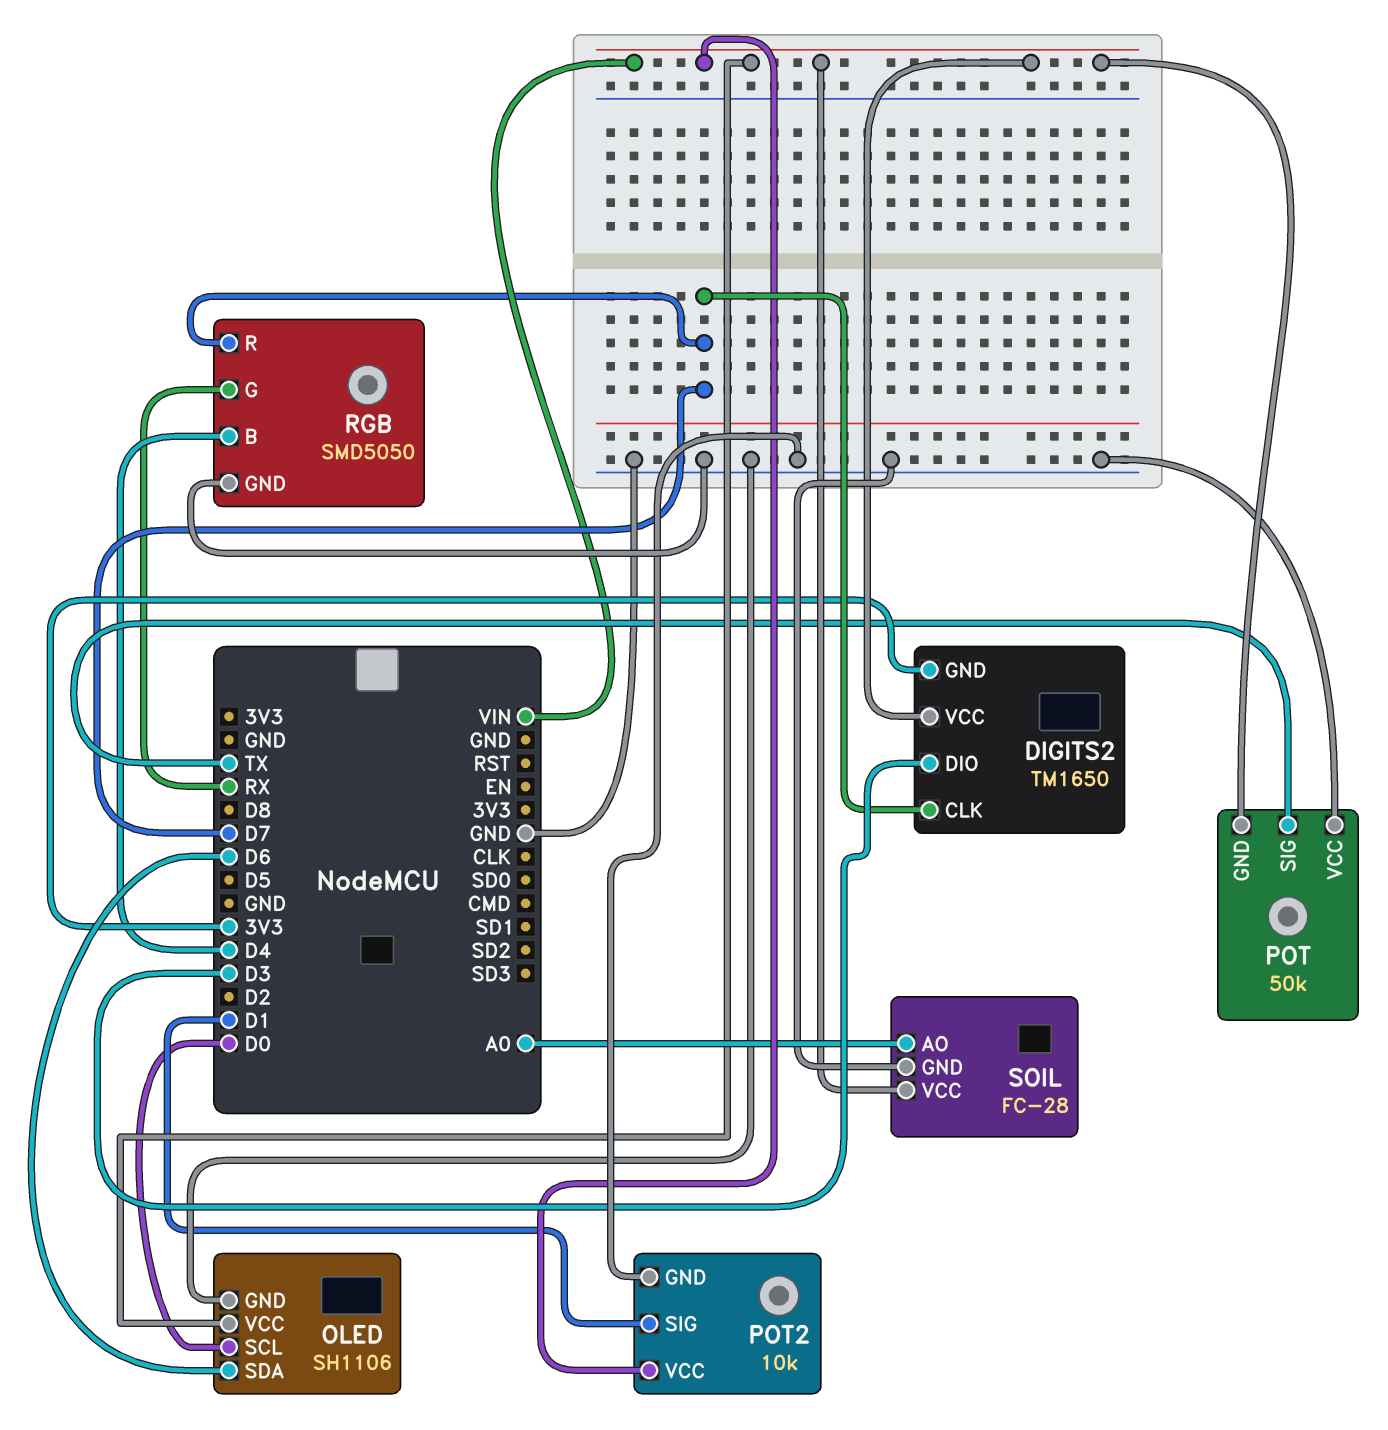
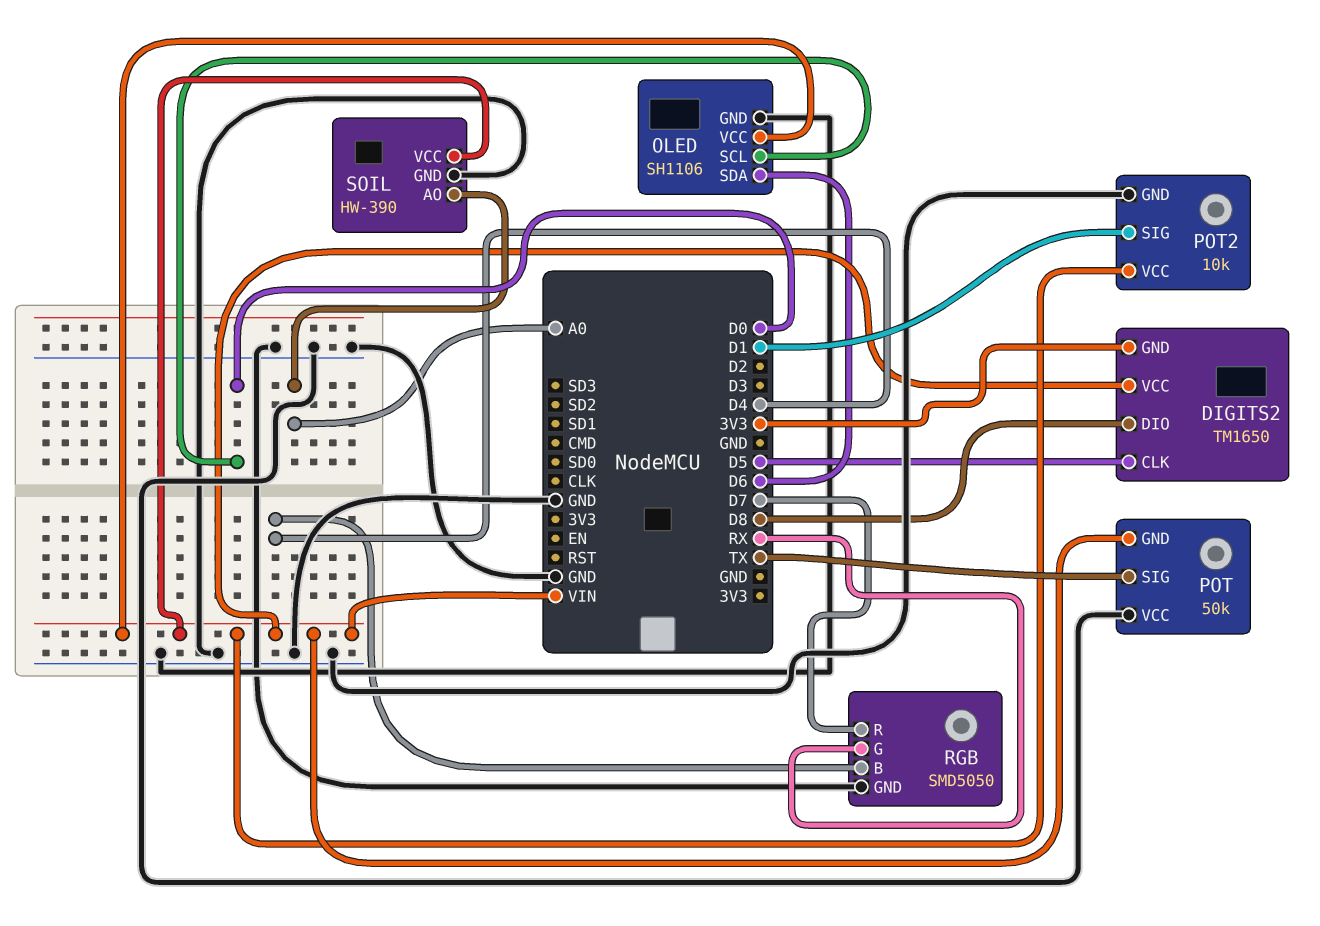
DIGITS2 pin CLK: D7 -> D5
DIGITS2 pin DIO: D3 -> D8
SOIL: FC-28 -> HW-390

